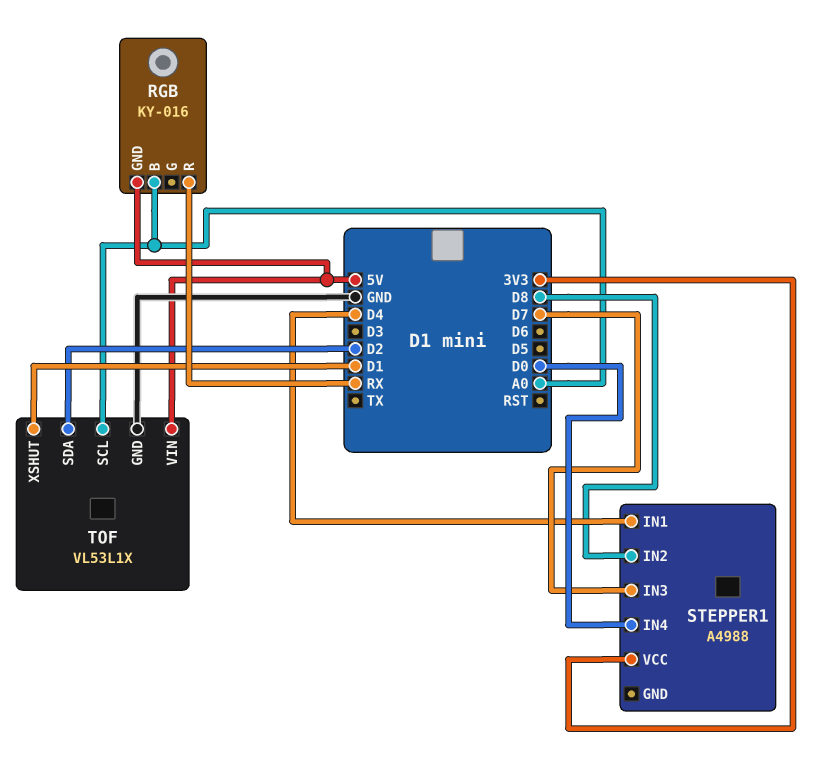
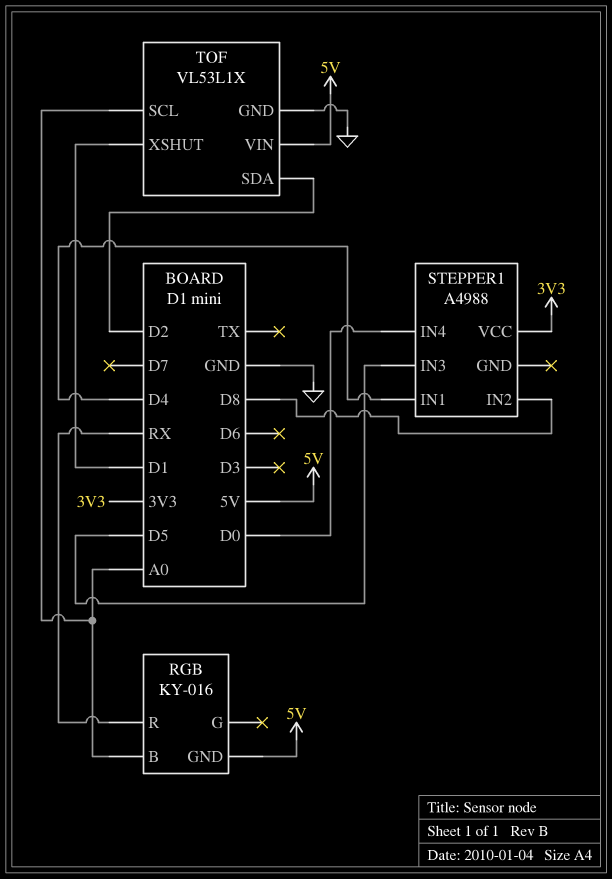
STEPPER1 pin IN3: D7 -> D5

